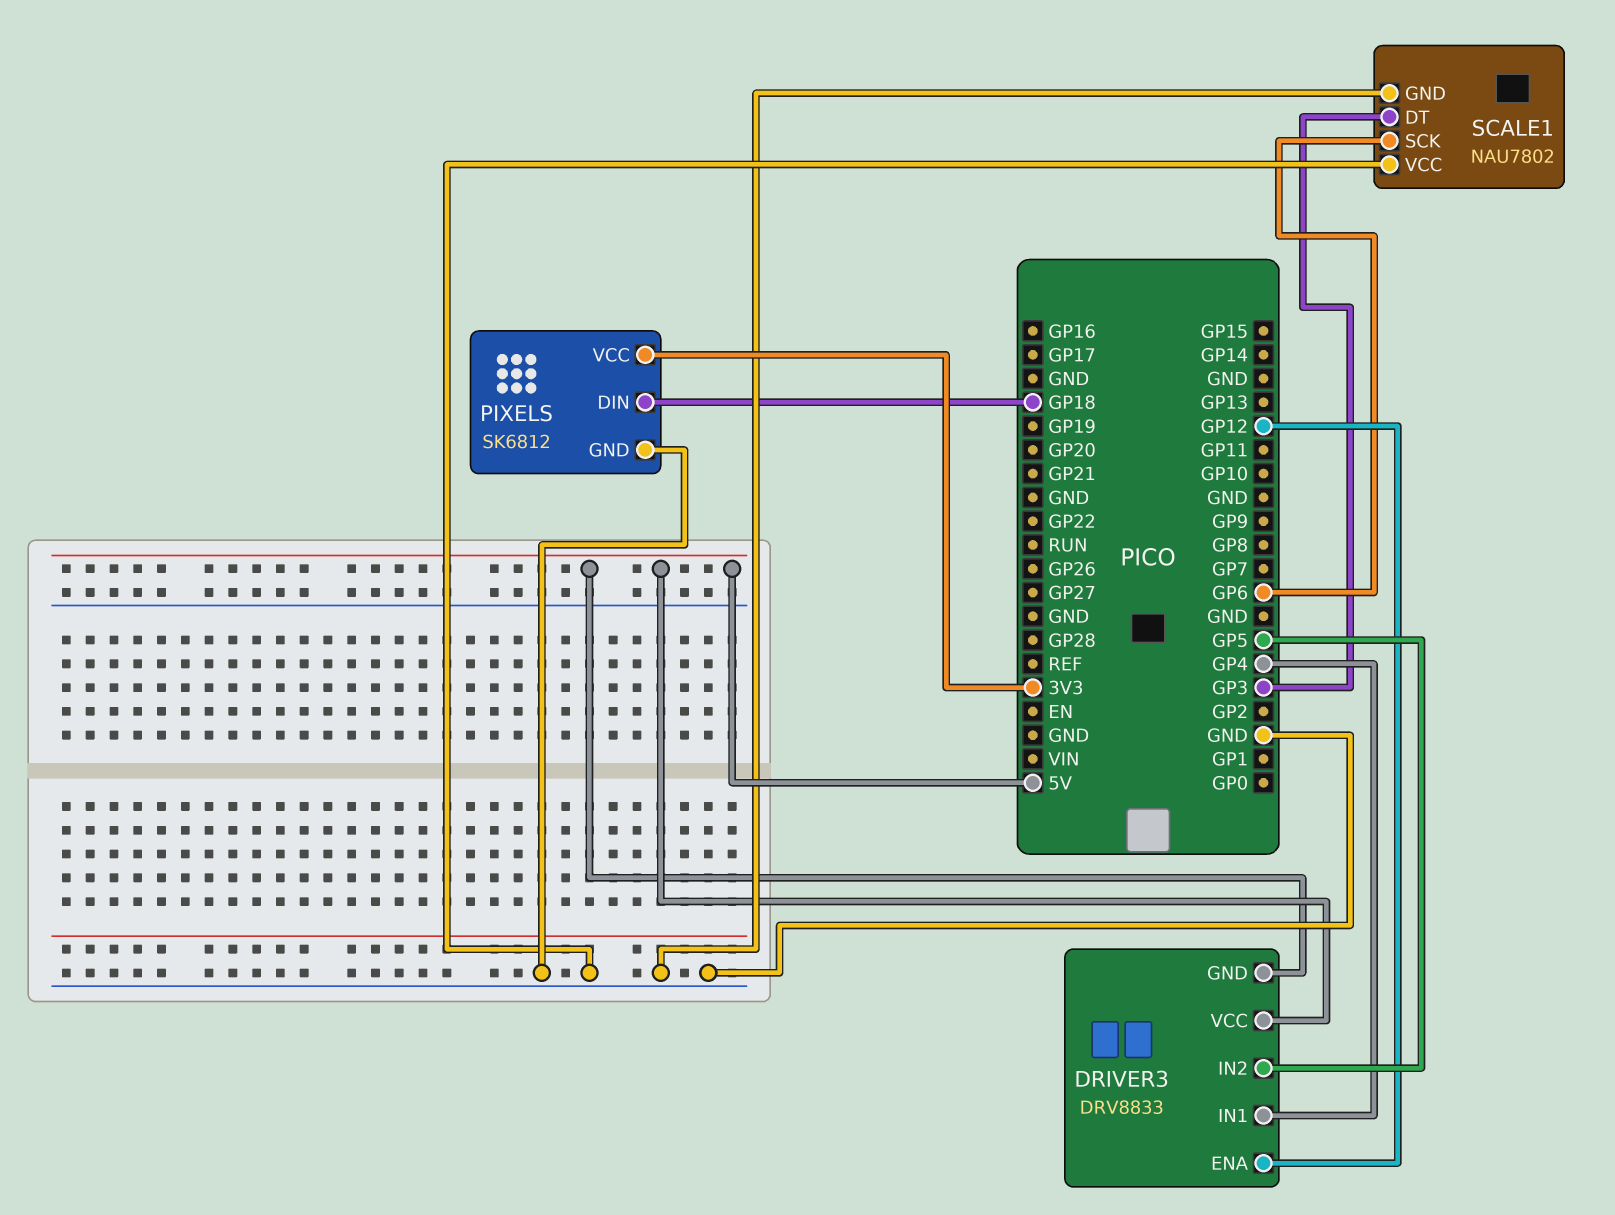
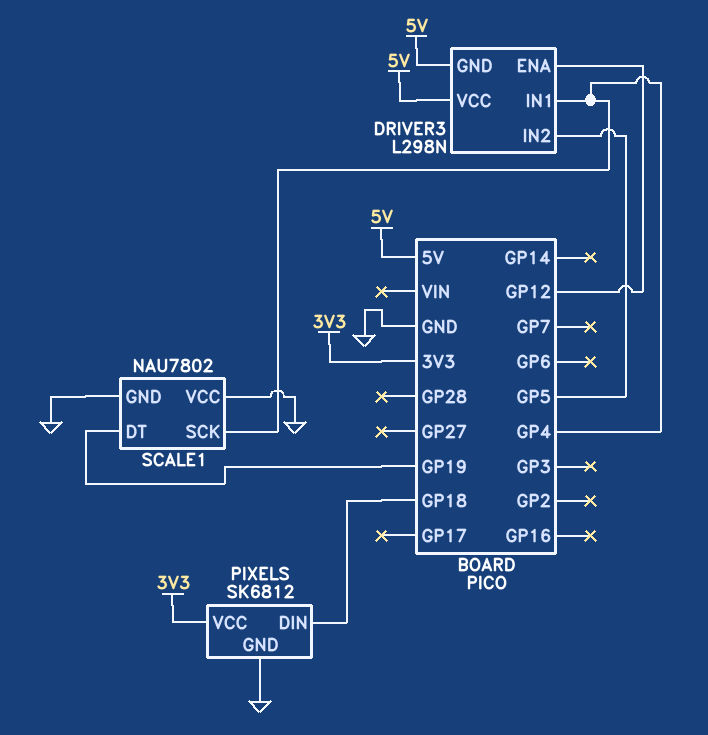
DRIVER3: DRV8833 -> L298N
SCALE1 pin DT: GP3 -> GP19
SCALE1 pin SCK: GP6 -> GP4

